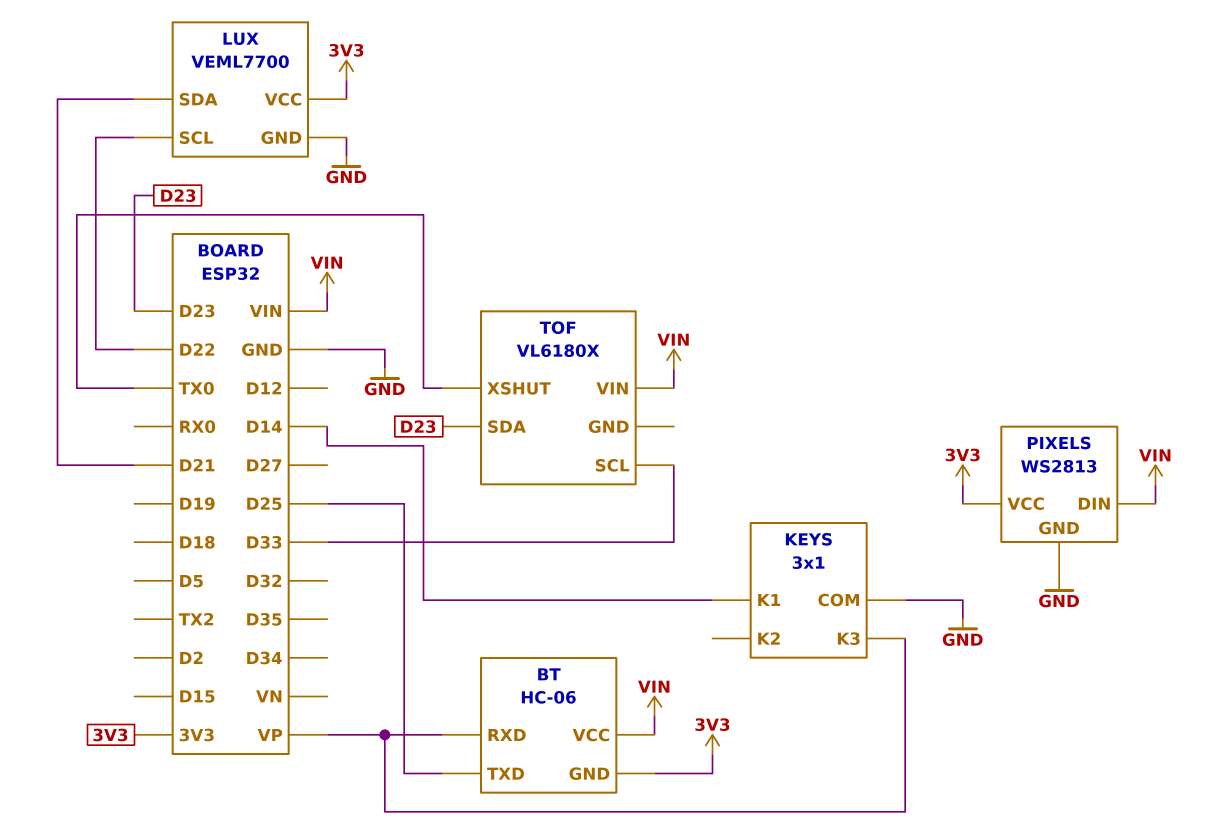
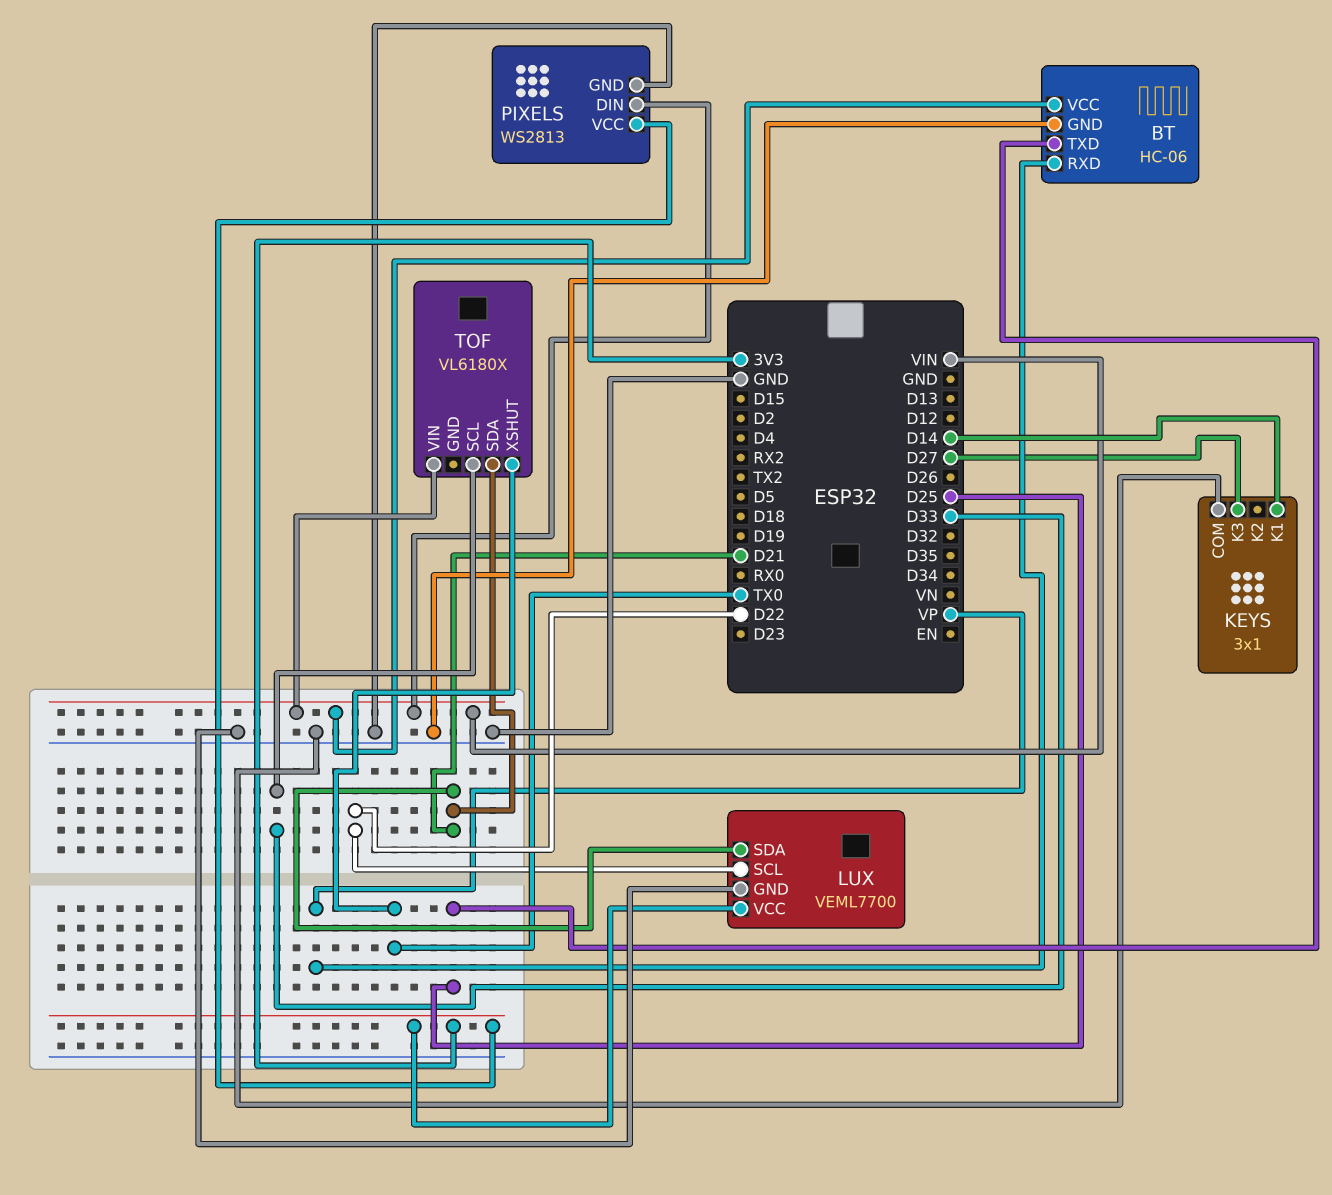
BT pin GND: 3V3 -> GND
KEYS pin K3: VP -> D27
TOF pin SDA: D23 -> D21

